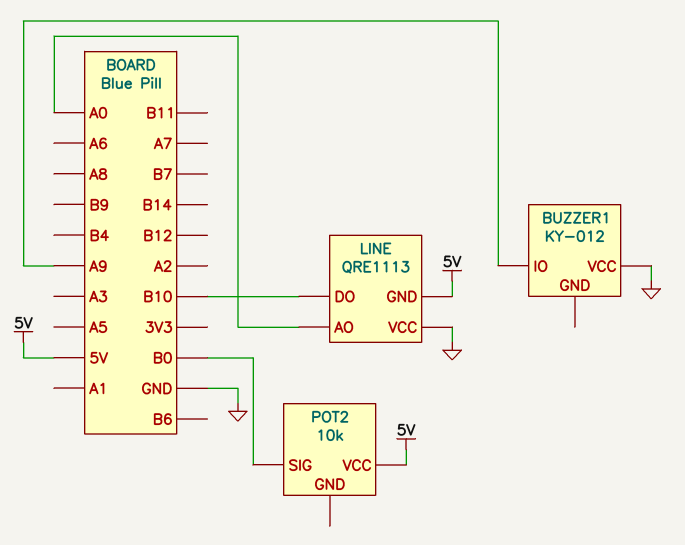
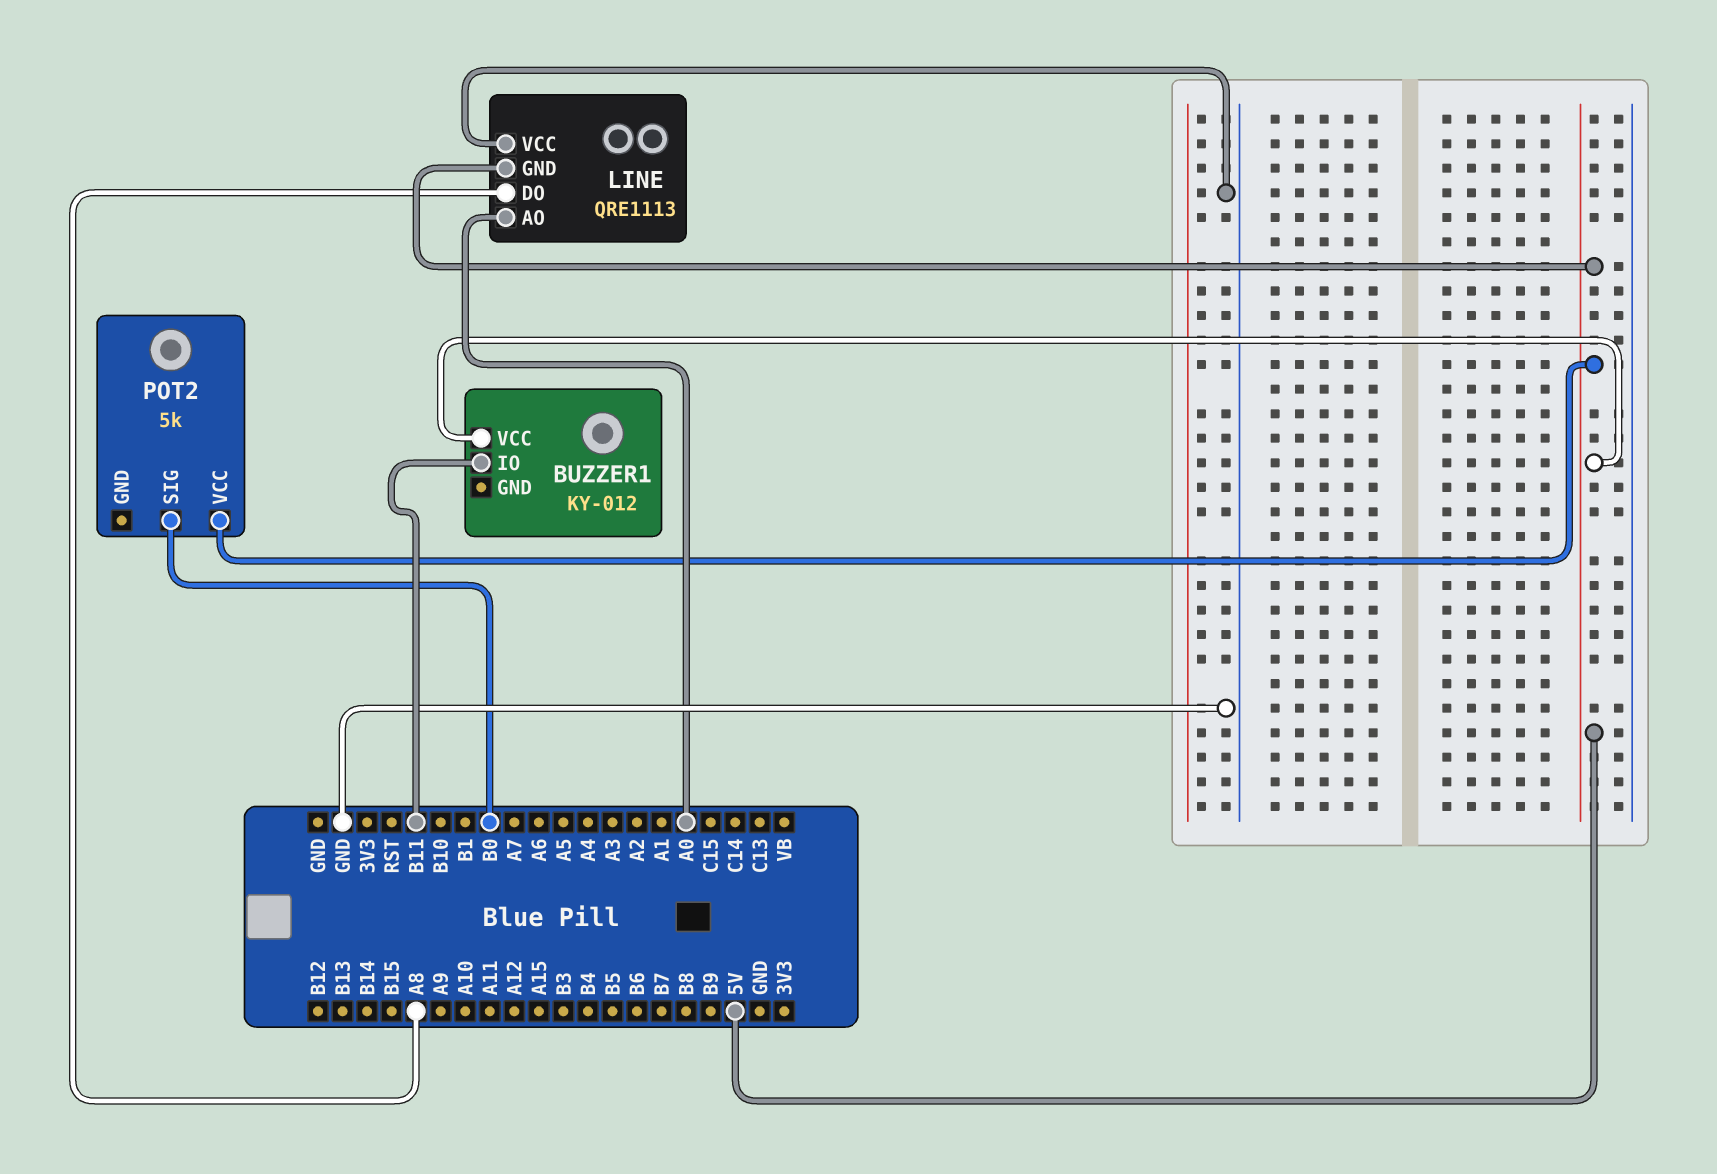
BUZZER1 pin IO: A9 -> B11
BUZZER1 pin VCC: GND -> 5V
LINE pin DO: B10 -> A8
POT2: 10k -> 5k

